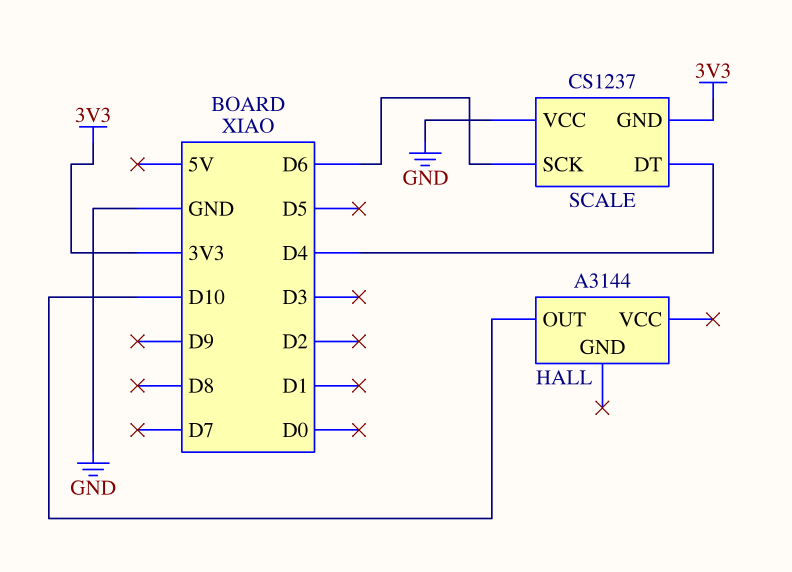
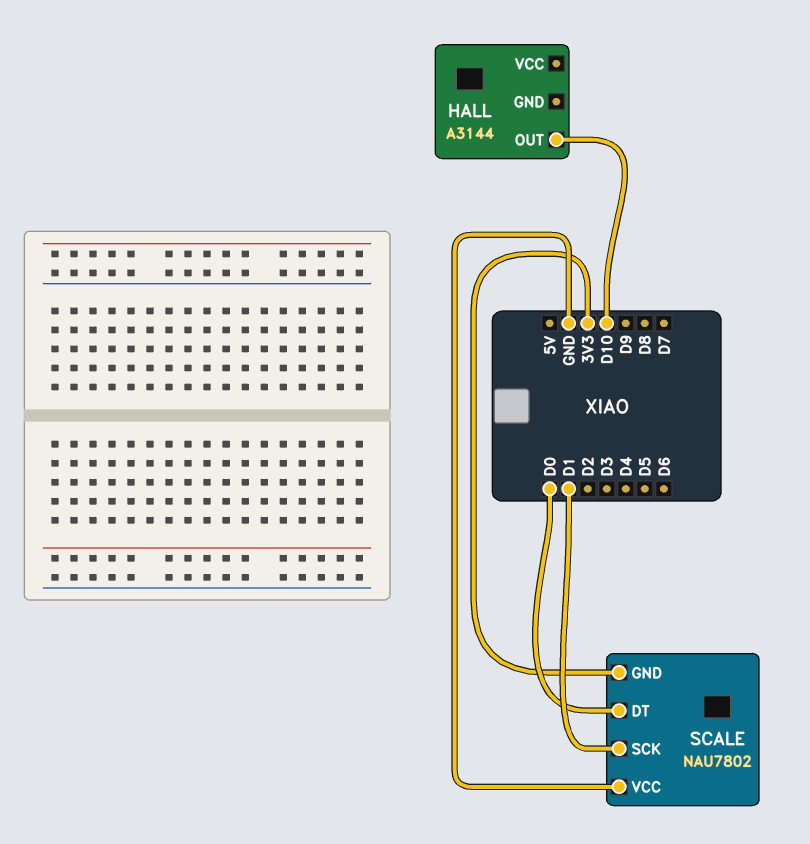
SCALE: CS1237 -> NAU7802
SCALE pin DT: D4 -> D0
SCALE pin SCK: D6 -> D1

